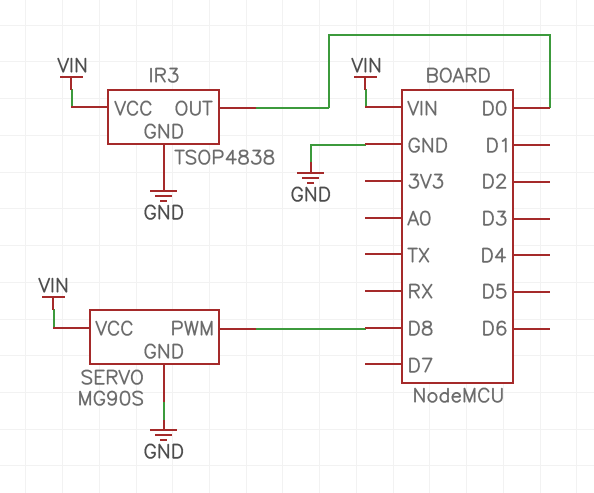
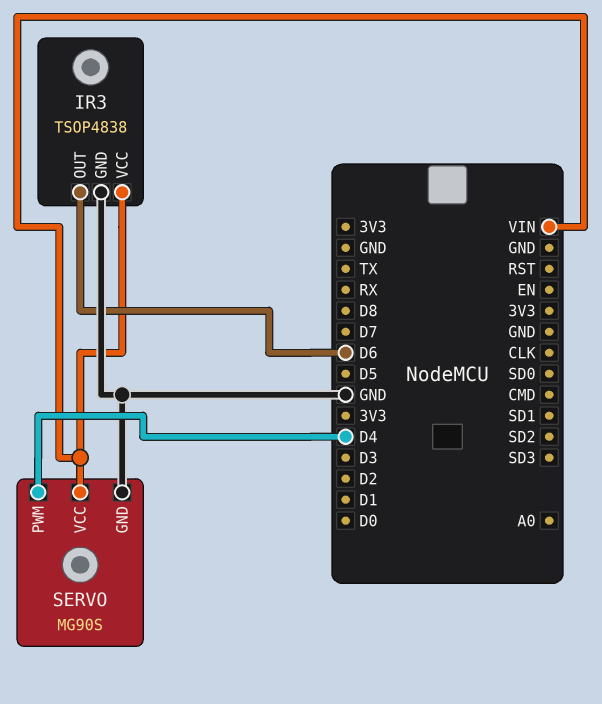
IR3 pin OUT: D0 -> D6
SERVO pin PWM: D8 -> D4

